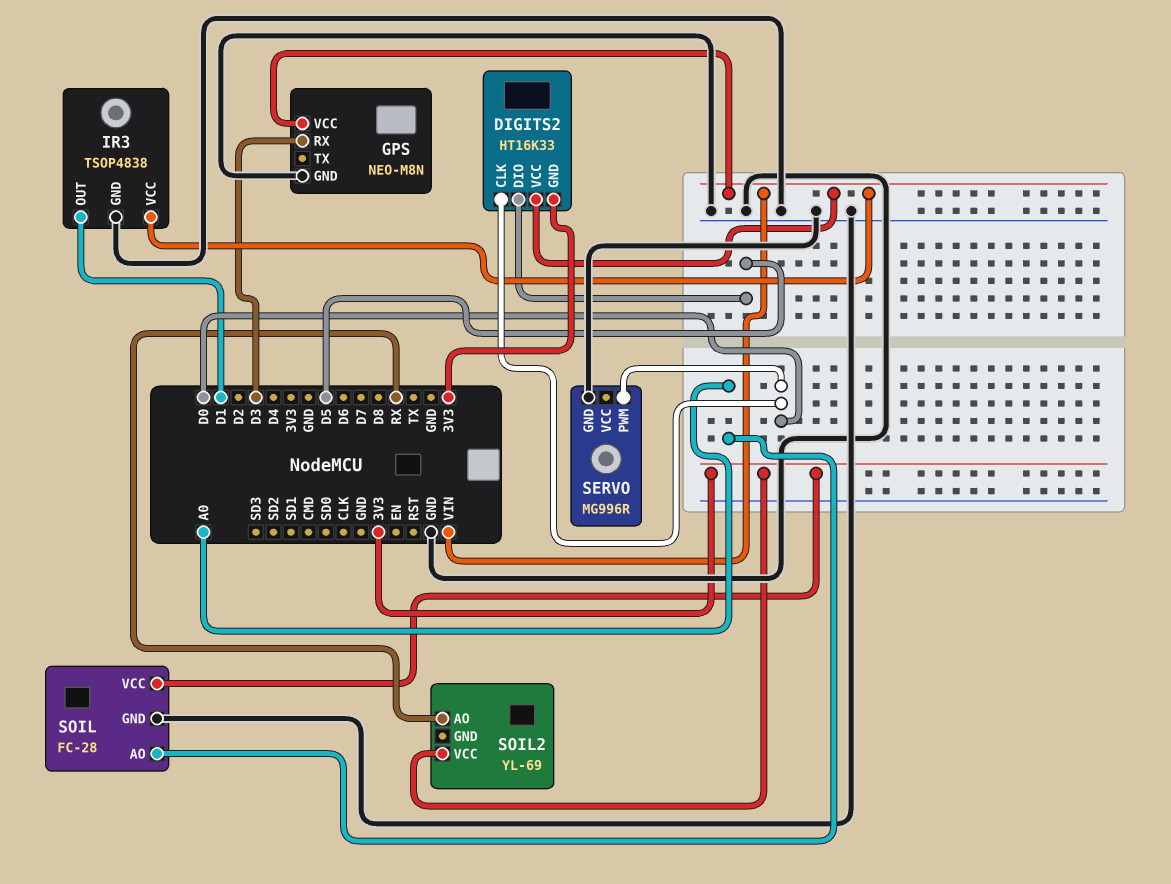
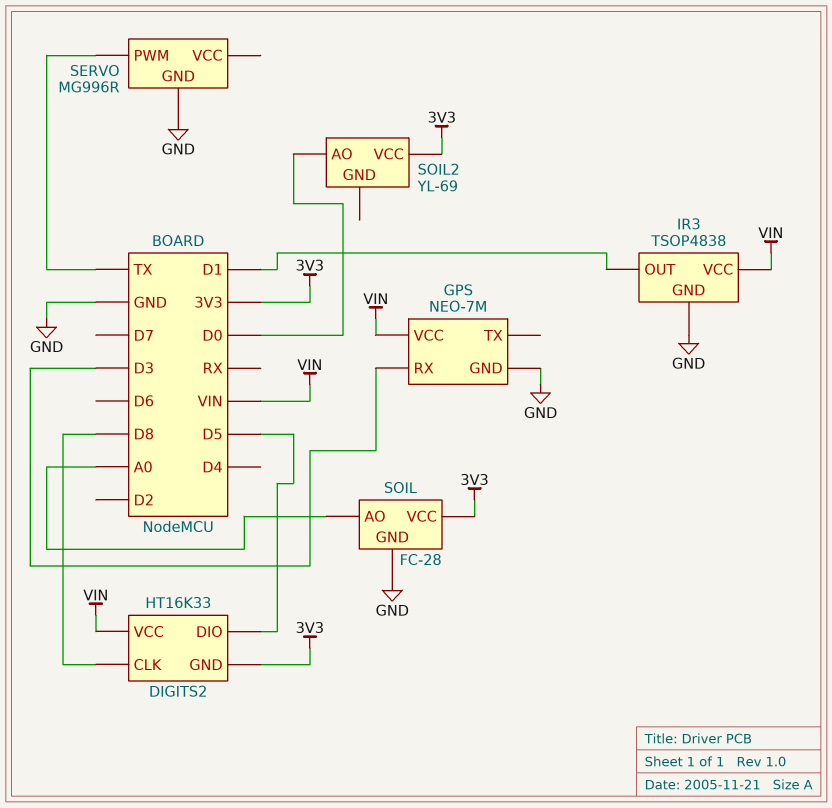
DIGITS2 pin CLK: D0 -> D8
GPS: NEO-M8N -> NEO-7M
SERVO pin PWM: D0 -> TX
SOIL2 pin AO: RX -> D0

